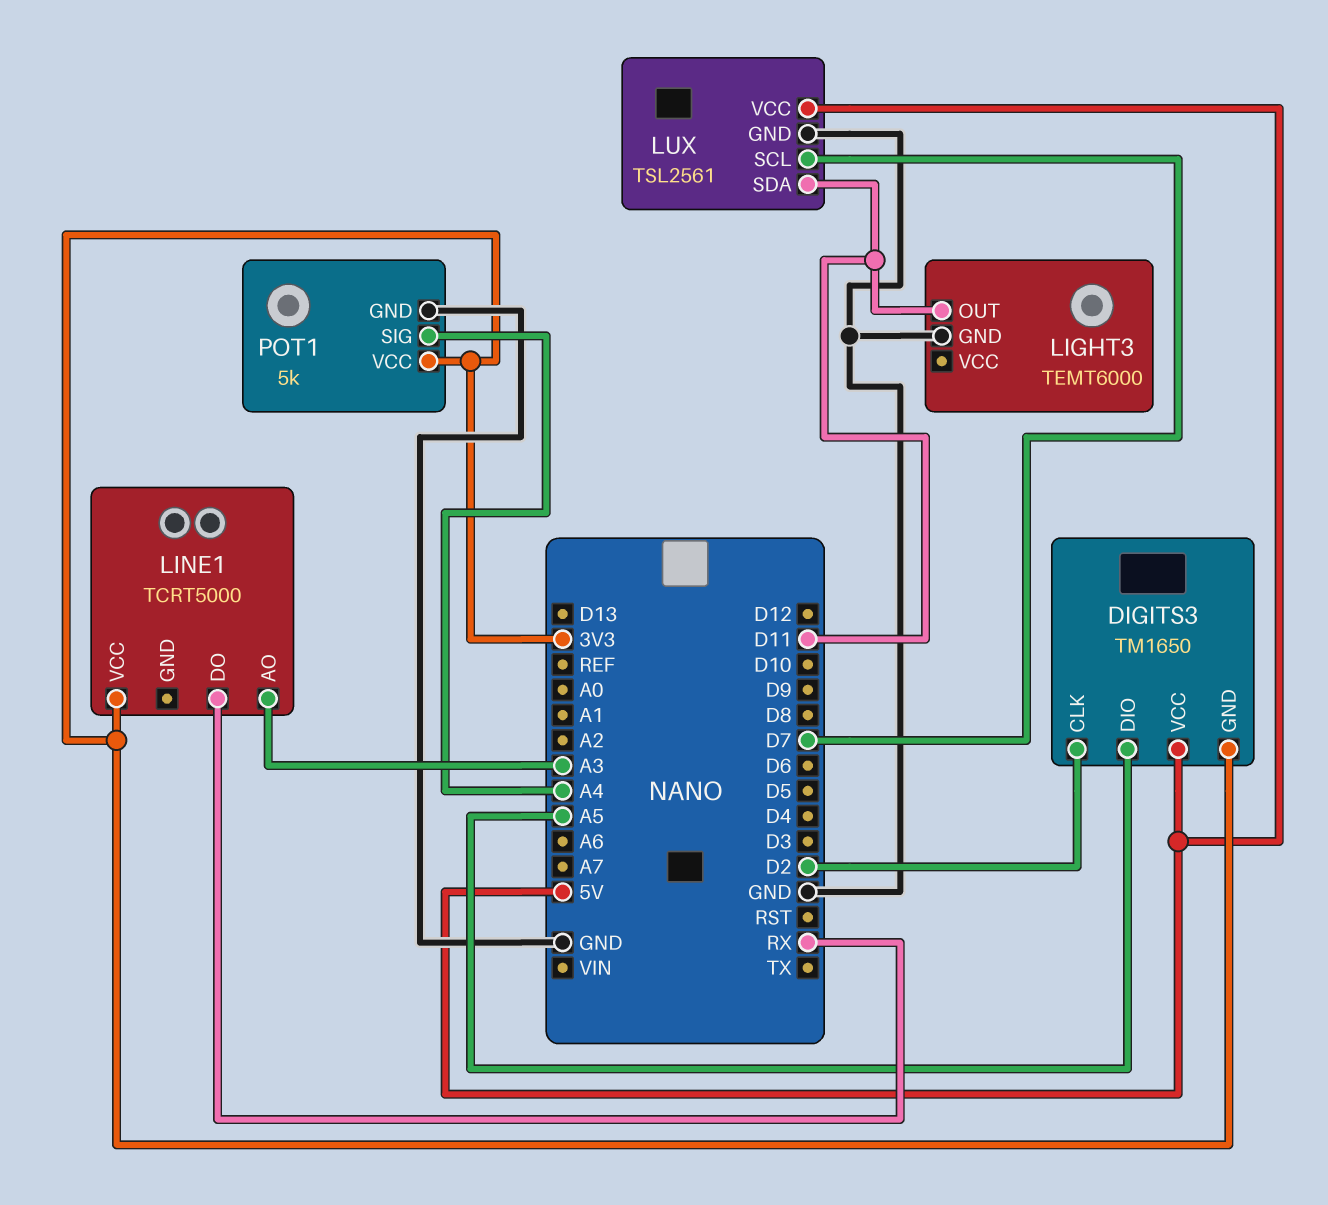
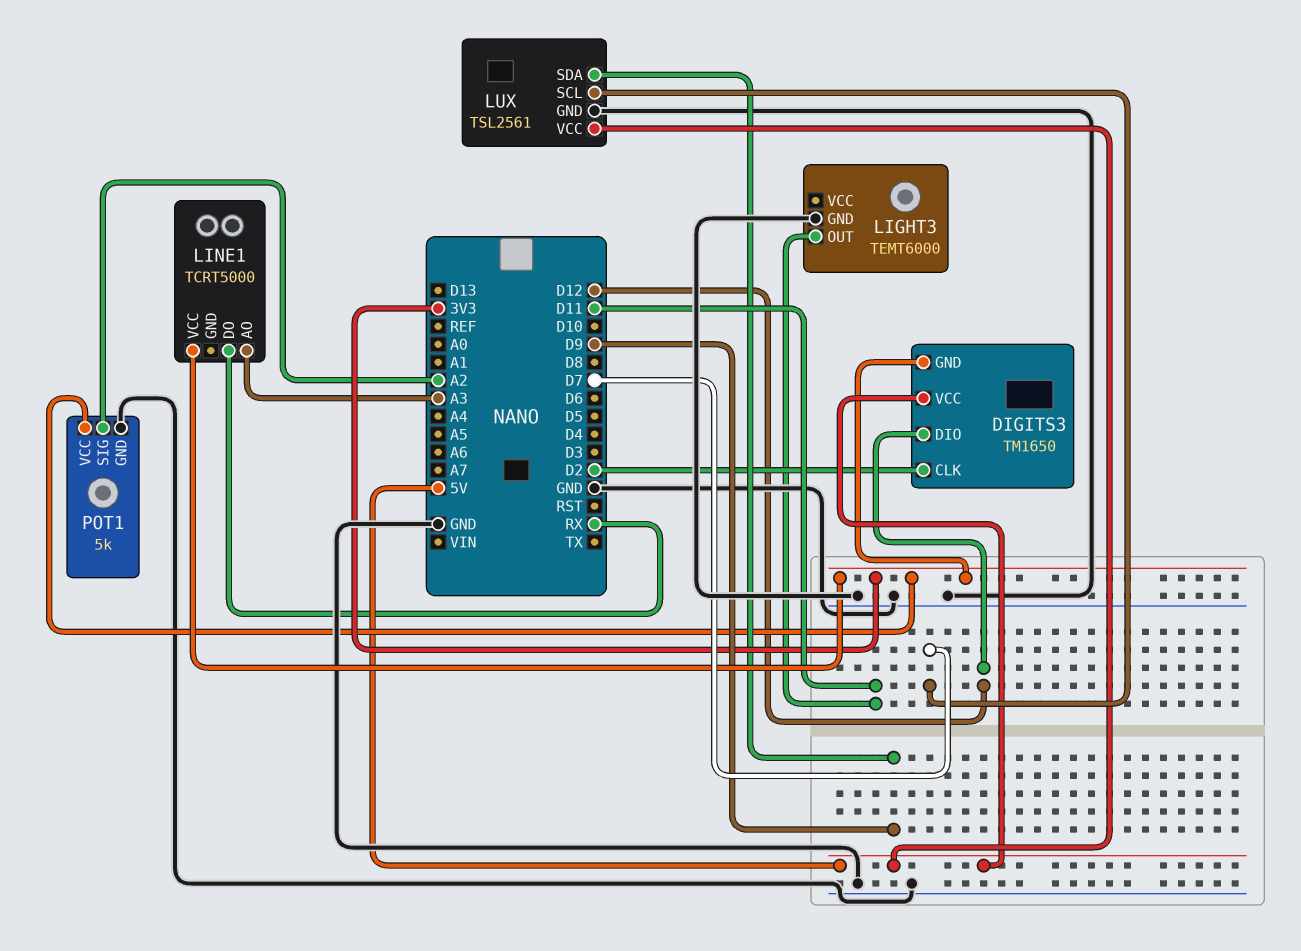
DIGITS3 pin DIO: A5 -> D12
LUX pin SDA: D11 -> D9
POT1 pin SIG: A4 -> A2

